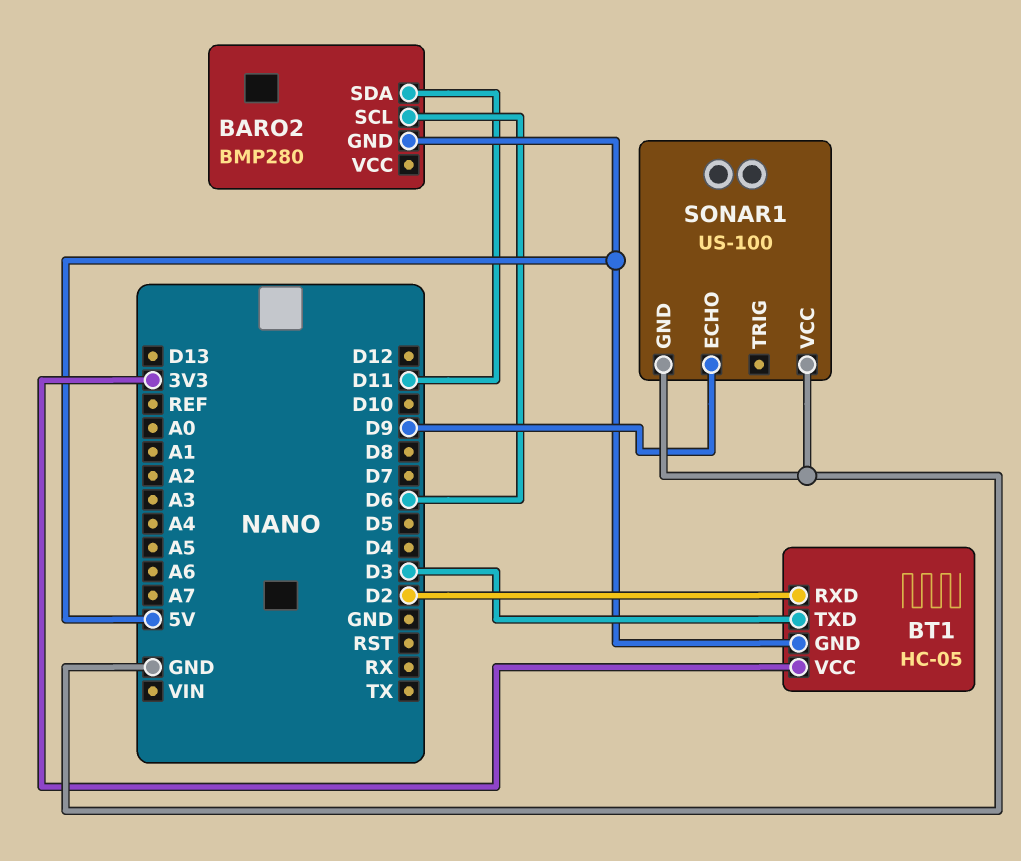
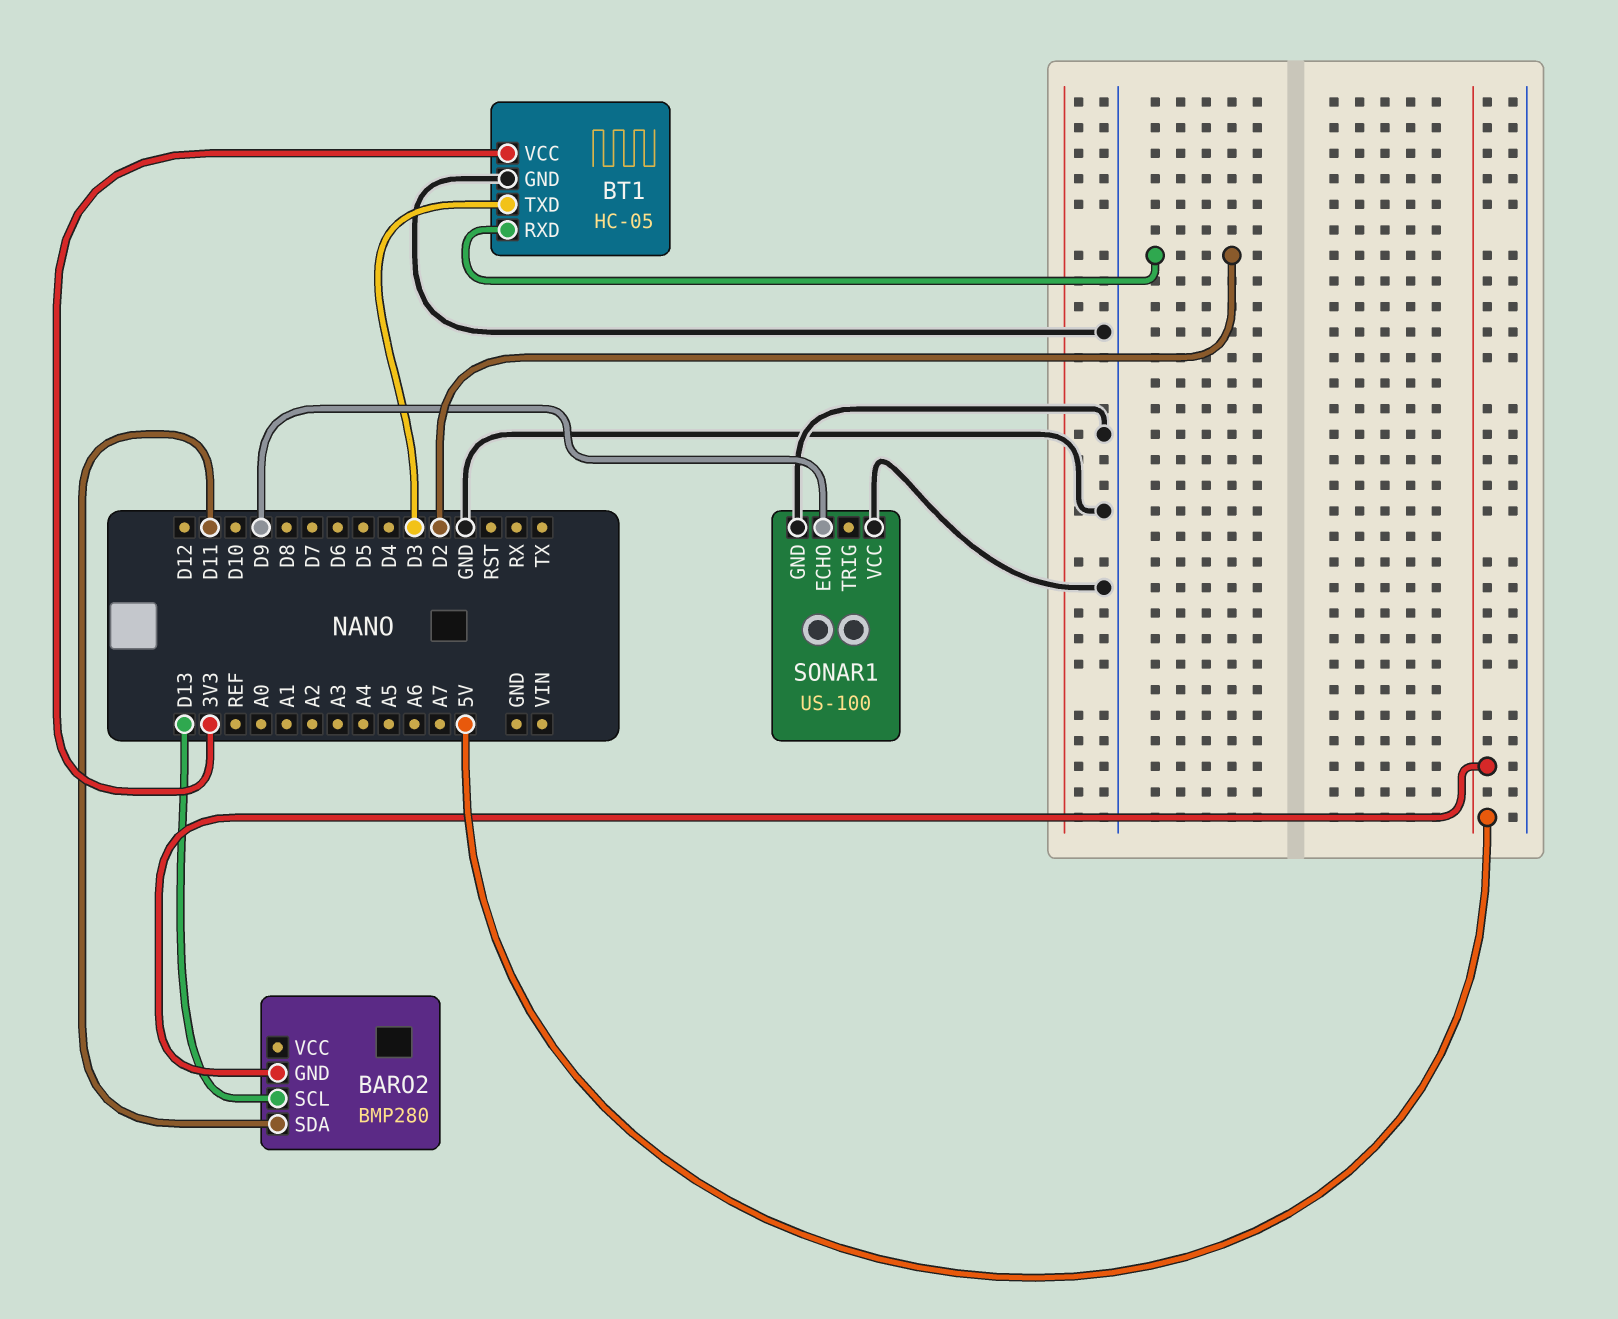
BARO2 pin SCL: D6 -> D13
BT1 pin GND: 5V -> GND

